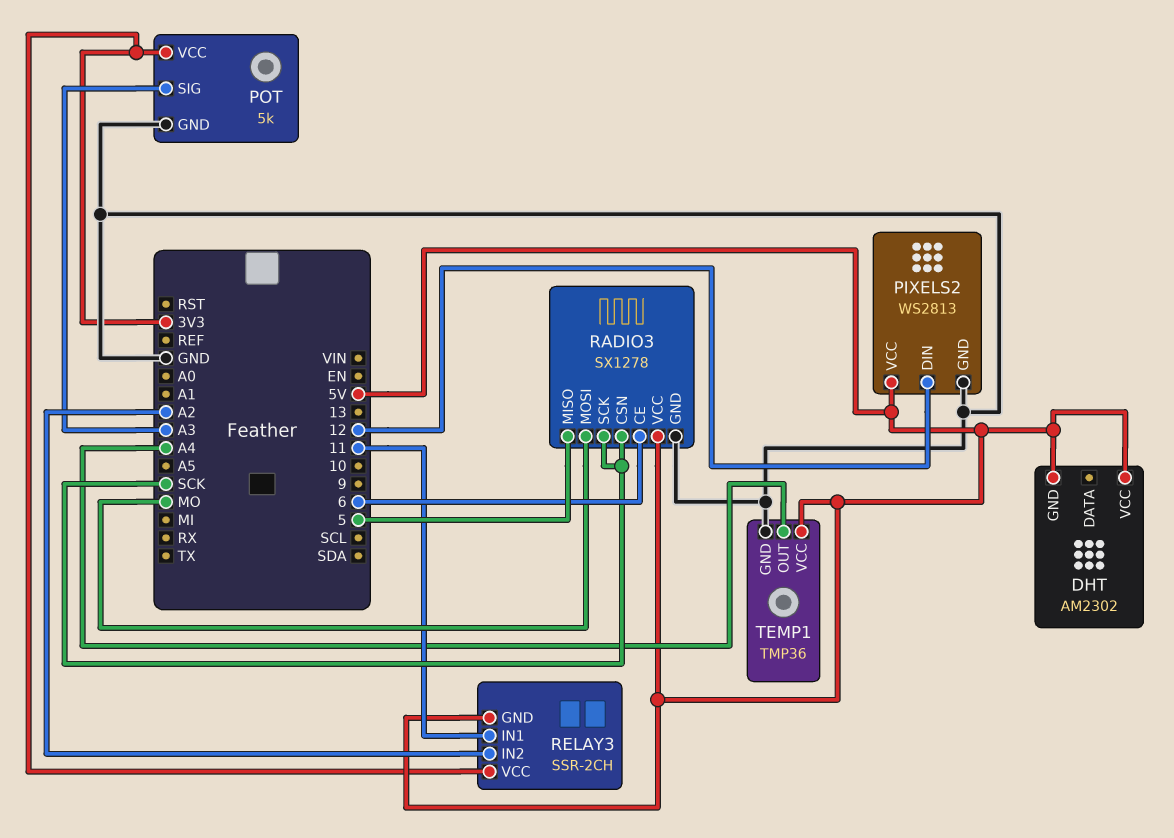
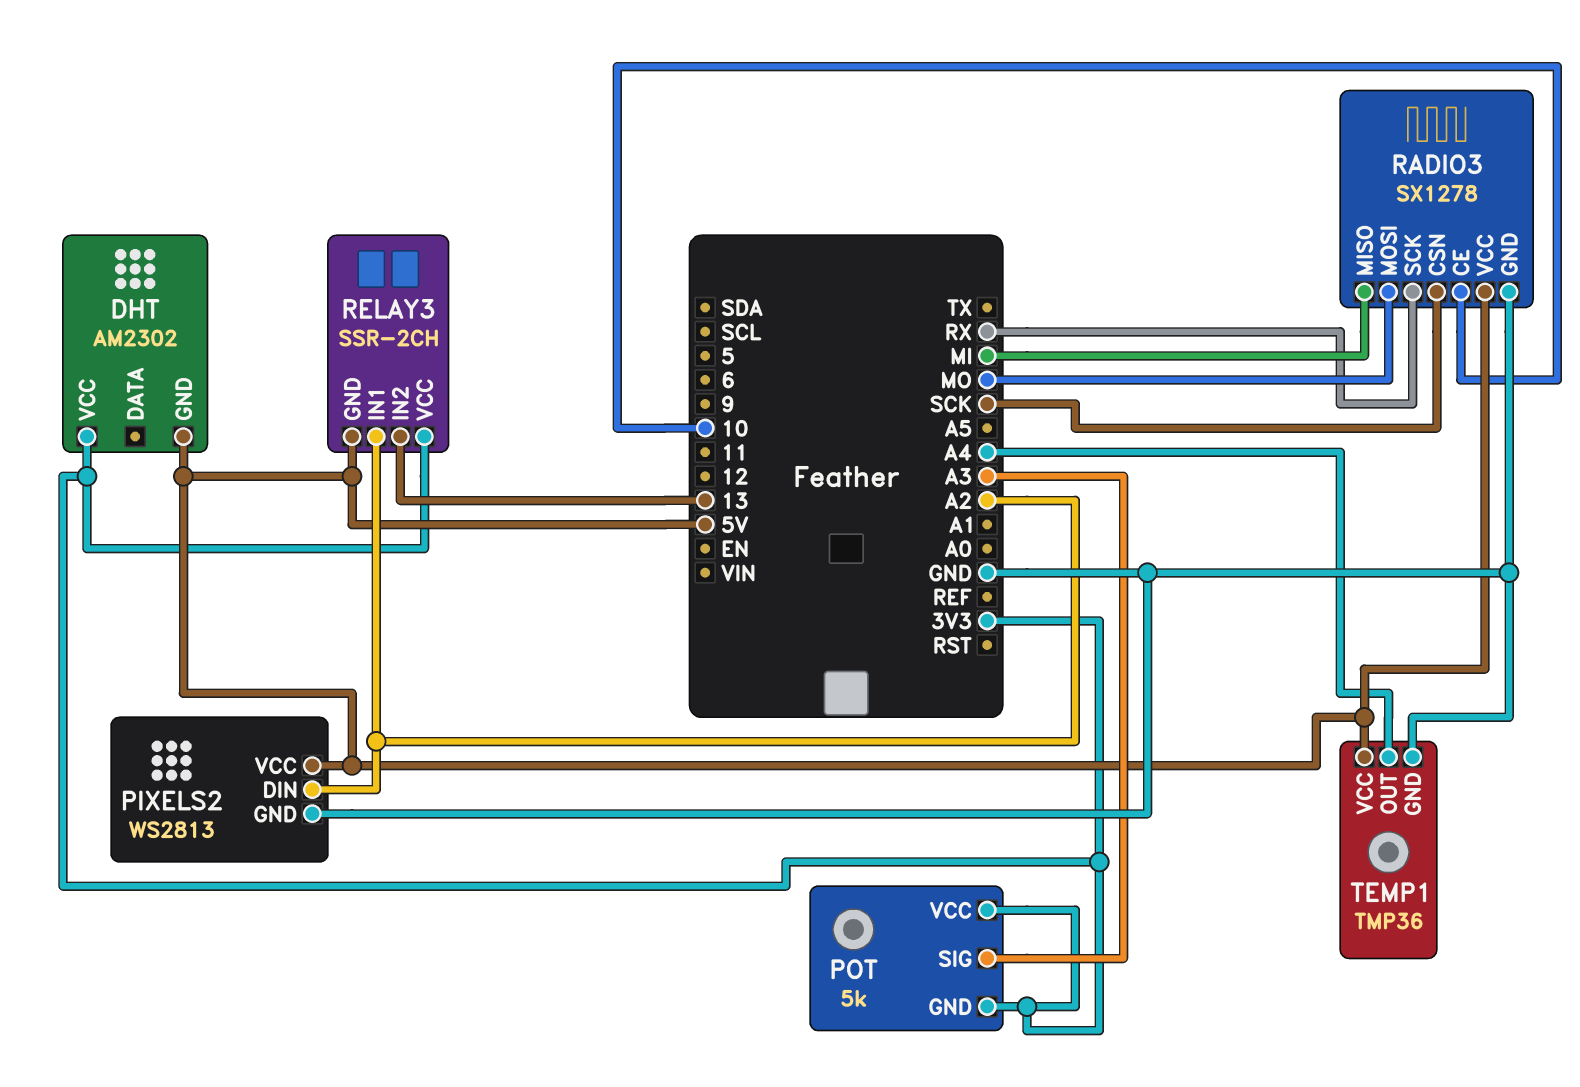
DHT pin VCC: 5V -> 3V3
PIXELS2 pin DIN: 12 -> A2
POT pin GND: GND -> 3V3
RADIO3 pin CE: 6 -> 10
RADIO3 pin MISO: 5 -> MI
RADIO3 pin SCK: SCK -> RX
RELAY3 pin IN1: 11 -> A2
RELAY3 pin IN2: A2 -> 13

